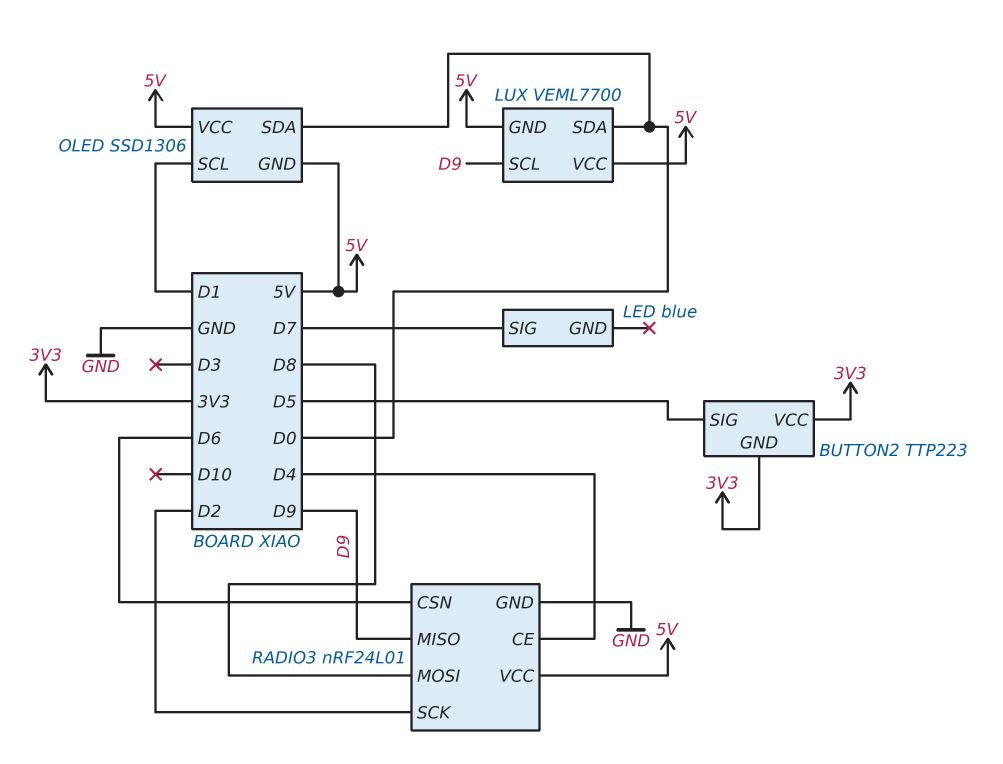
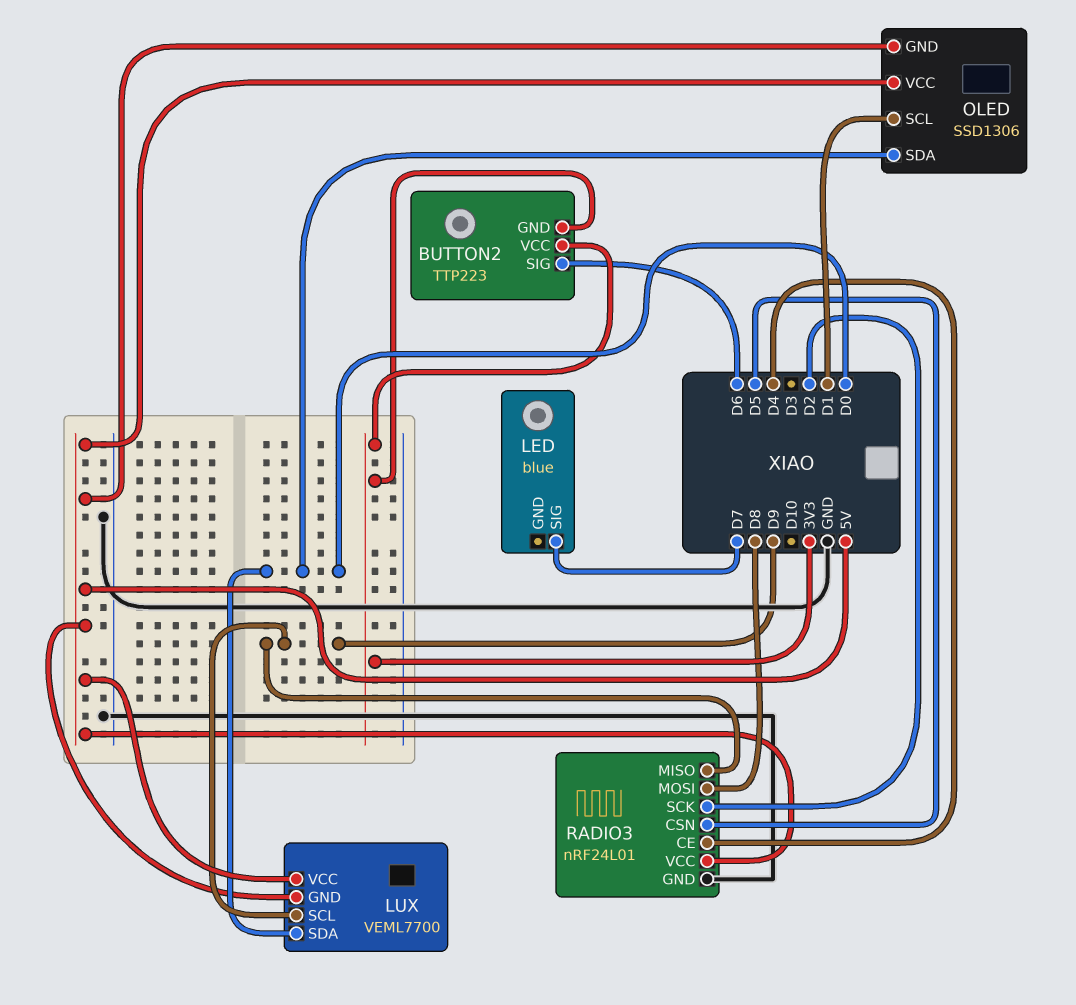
BUTTON2 pin SIG: D5 -> D6
RADIO3 pin CSN: D6 -> D5

